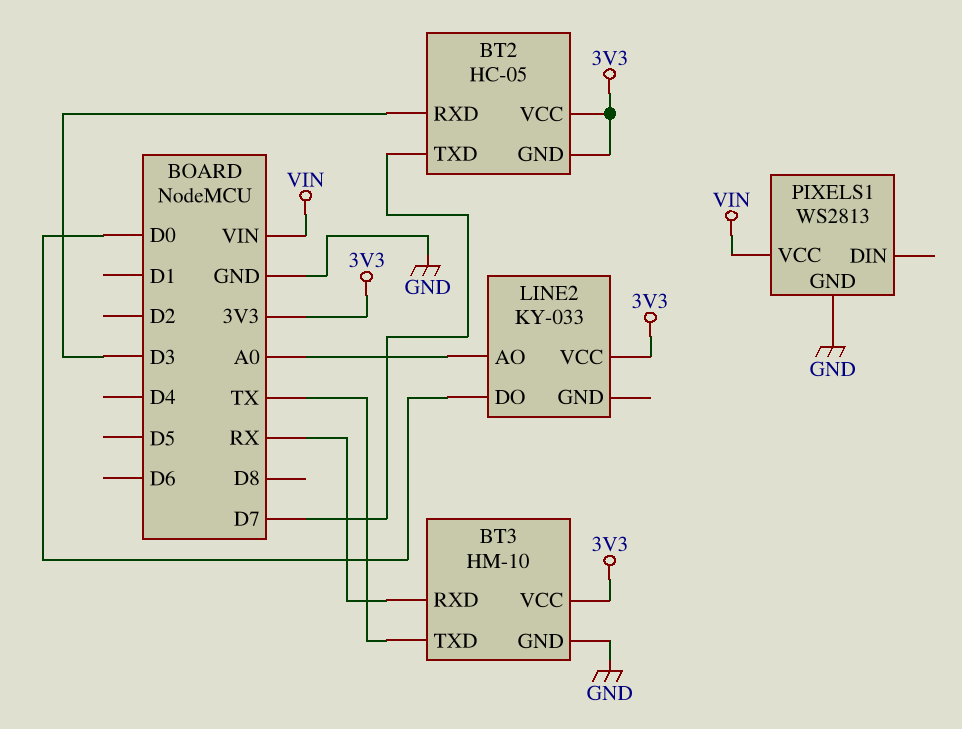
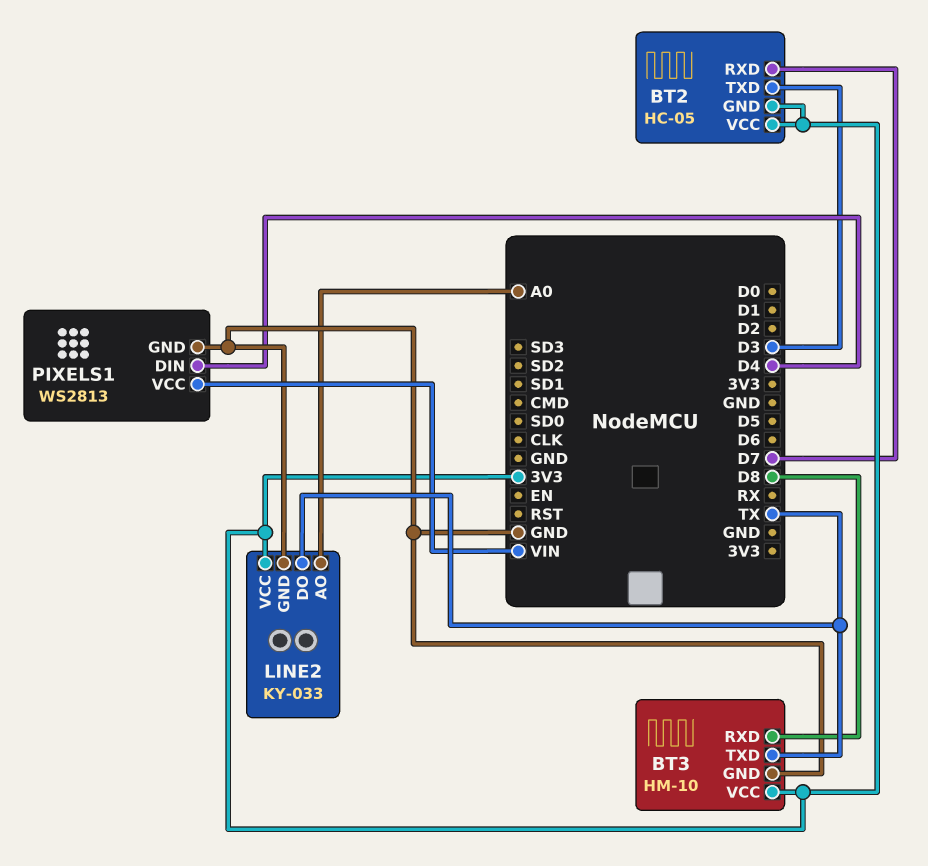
BT2 pin RXD: D3 -> D7
BT2 pin TXD: D7 -> D3
BT3 pin RXD: RX -> D8
LINE2 pin DO: D0 -> TX
LINE2 pin GND: none -> GND
PIXELS1 pin DIN: none -> D4

